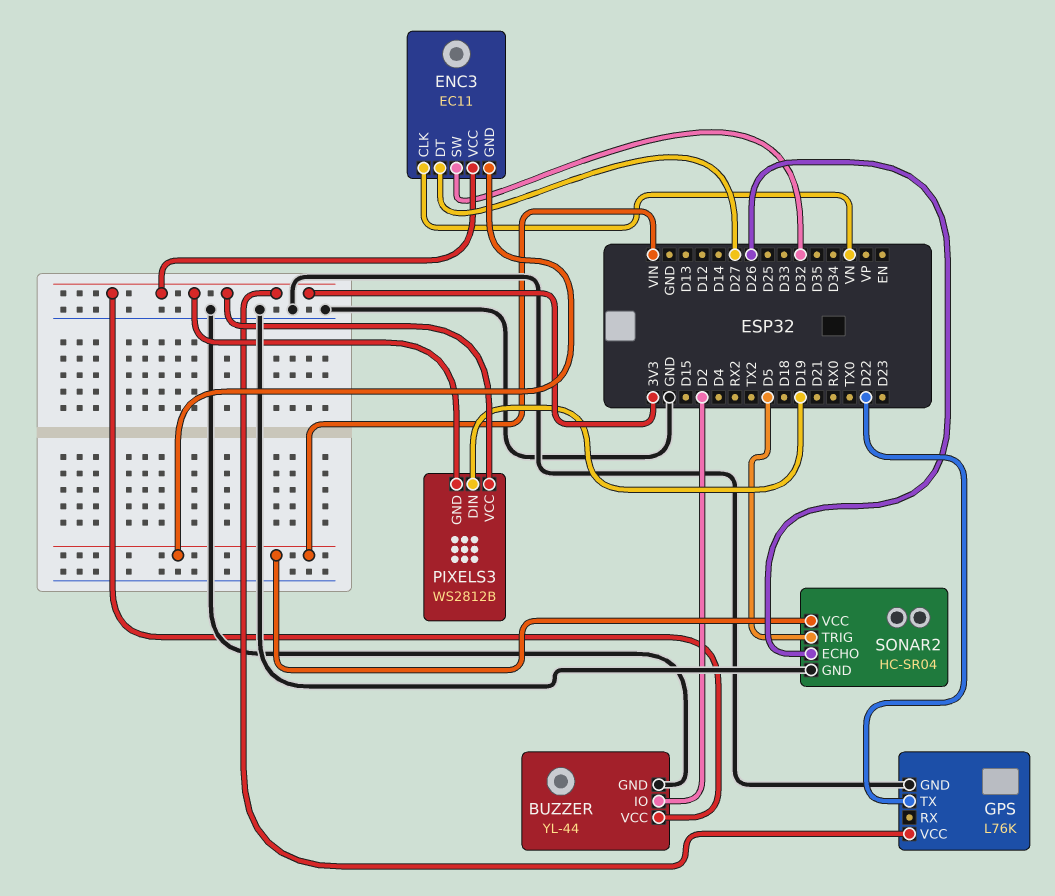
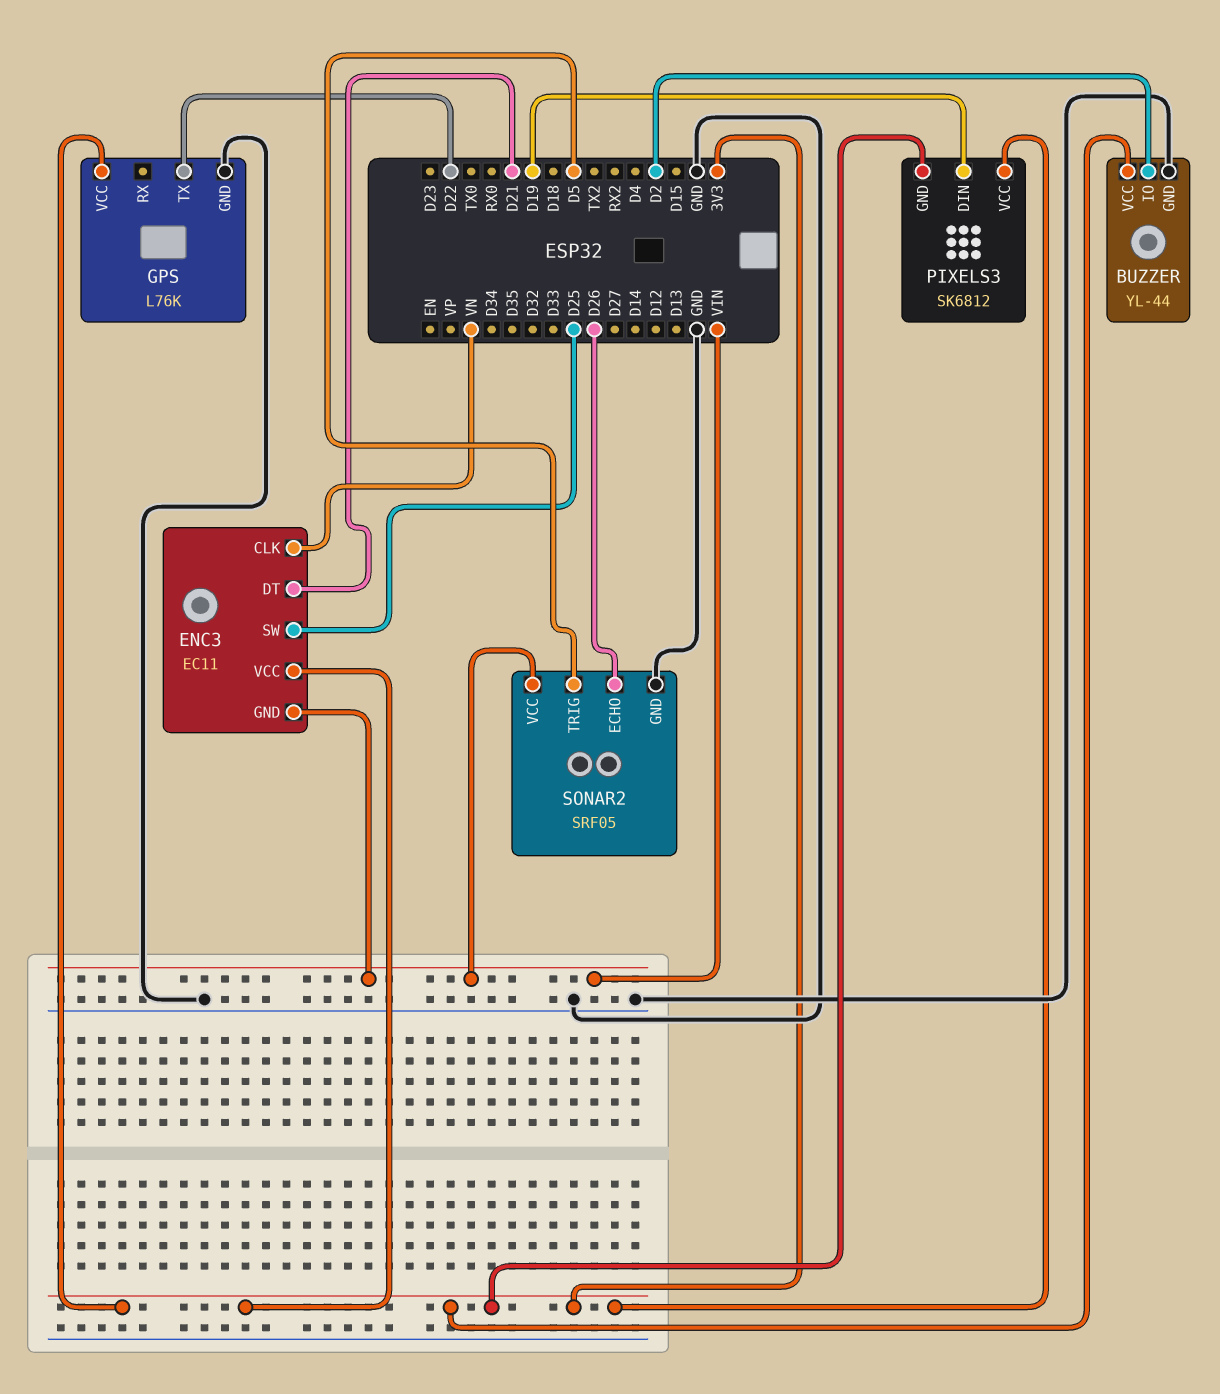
ENC3 pin DT: D27 -> D21
ENC3 pin SW: D32 -> D25
PIXELS3: WS2812B -> SK6812
SONAR2: HC-SR04 -> SRF05

